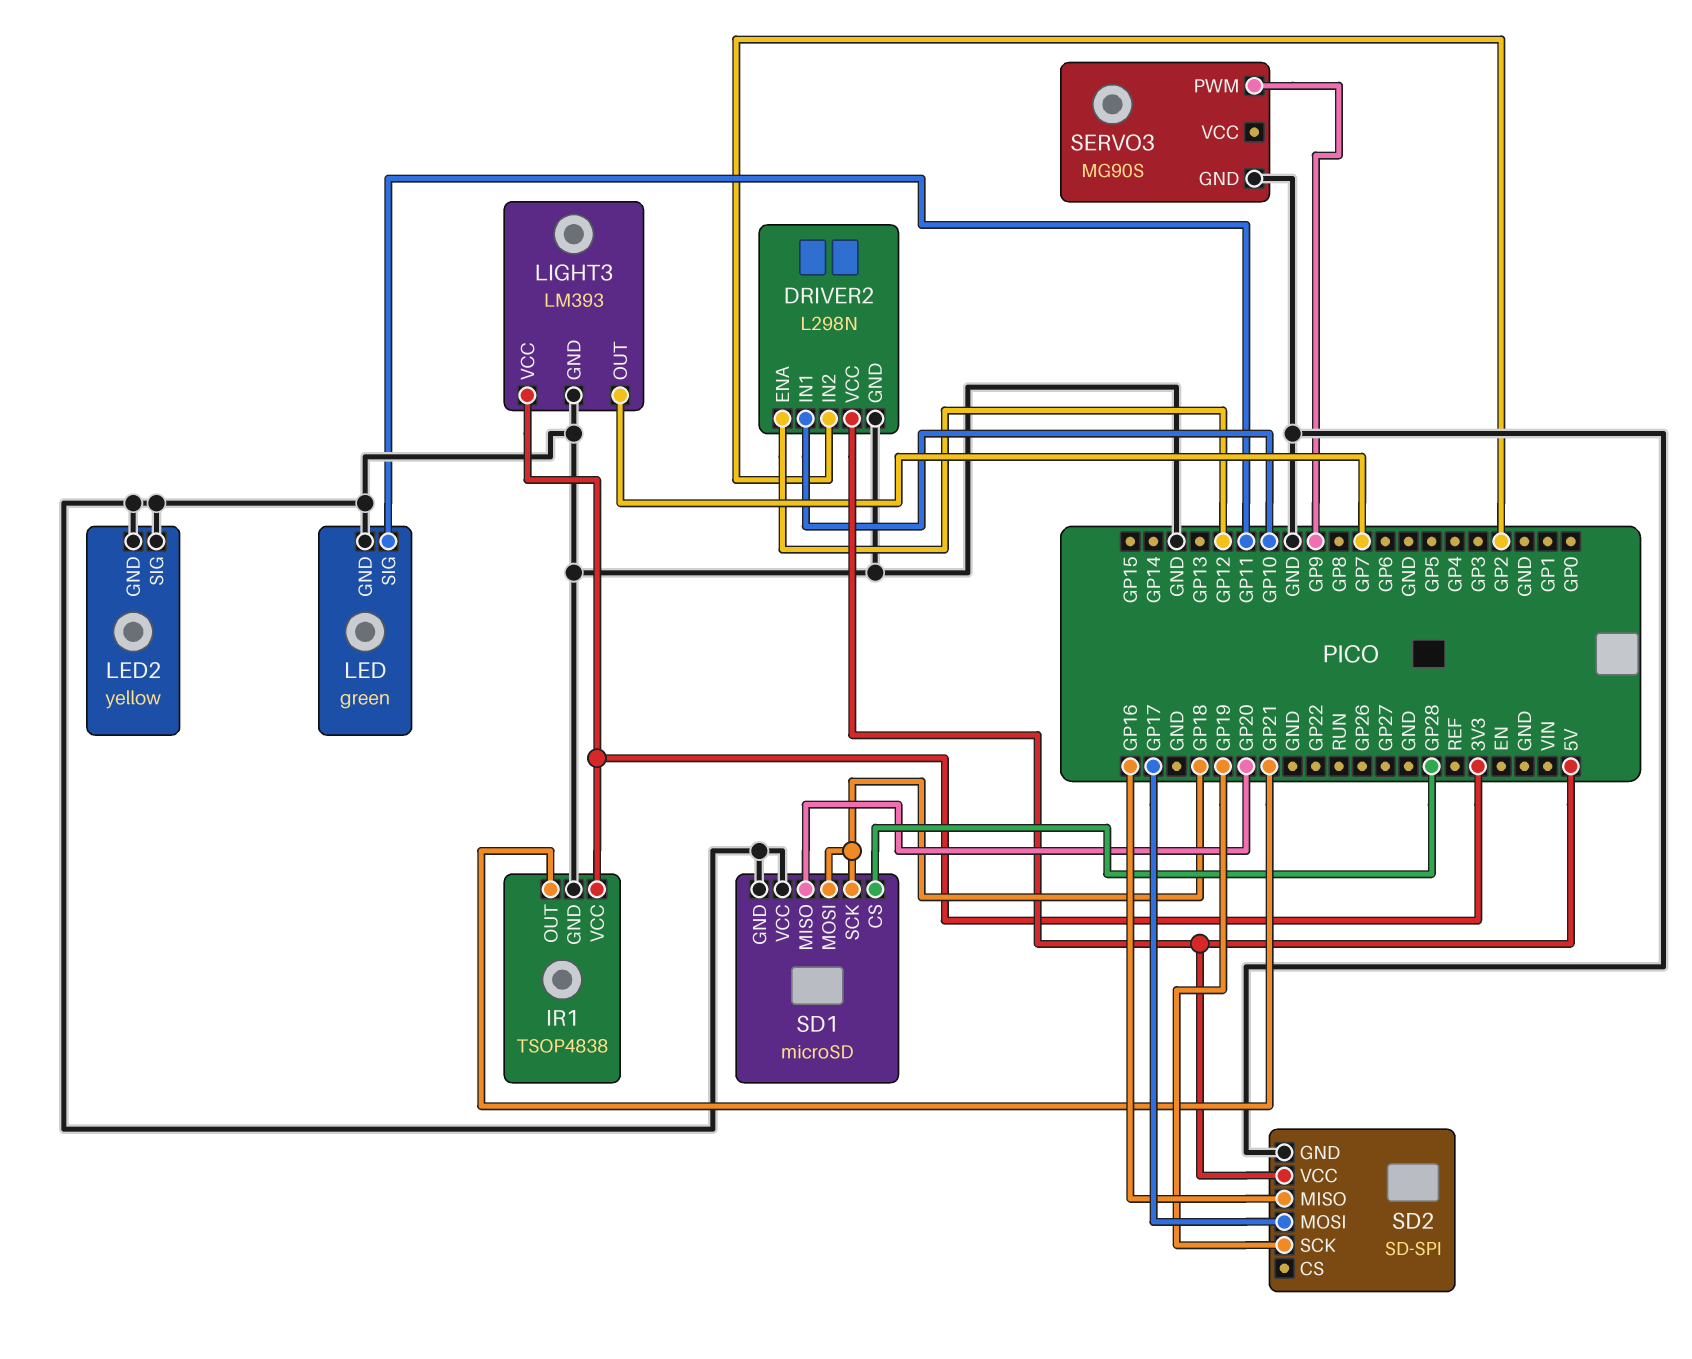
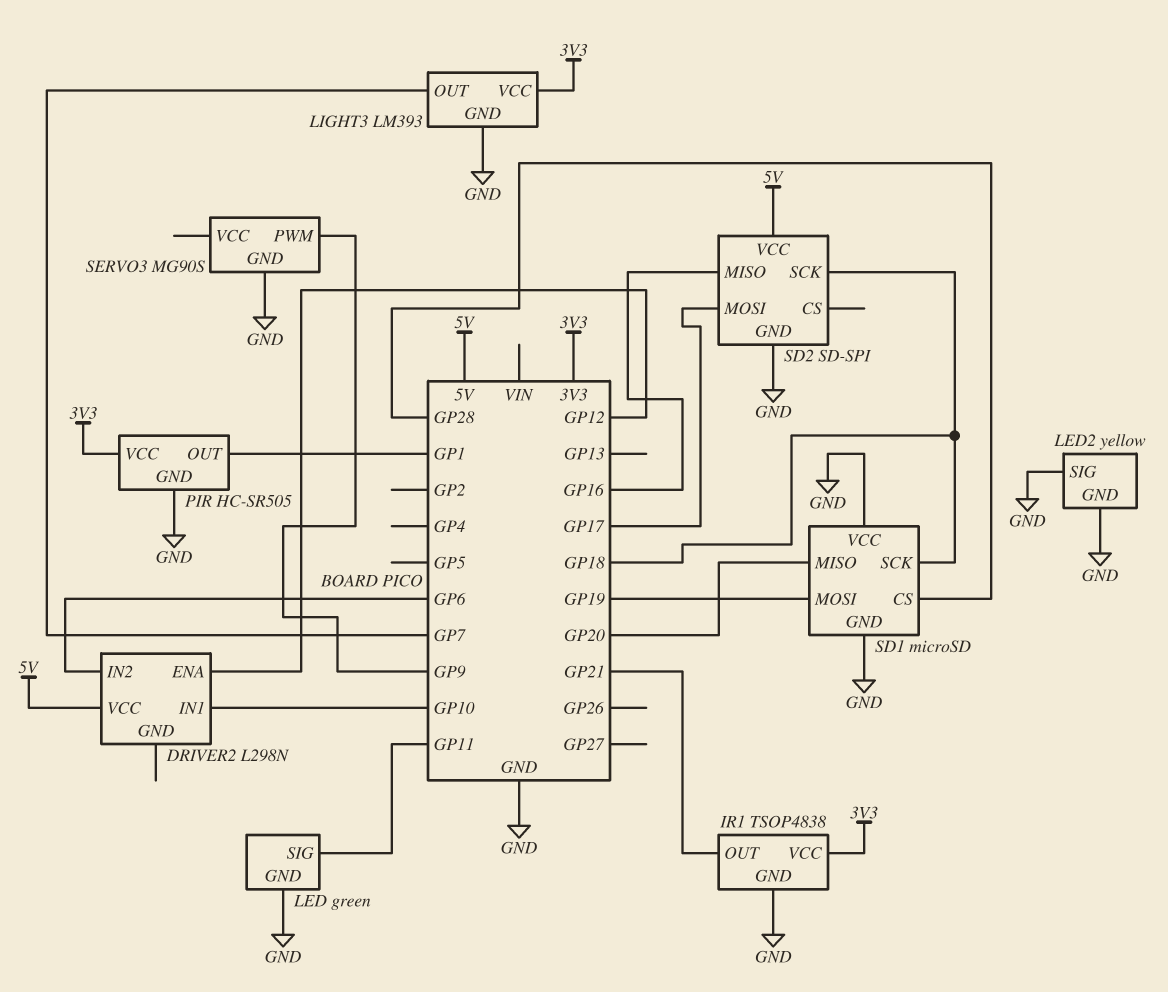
DRIVER2 pin GND: GND -> none
DRIVER2 pin IN2: GP2 -> GP6
PIR: none -> HC-SR505
PIR pin GND: none -> GND
PIR pin OUT: none -> GP1
PIR pin VCC: none -> 3V3
SD1 pin MOSI: GP18 -> GP19
SD2 pin SCK: GP19 -> GP18

